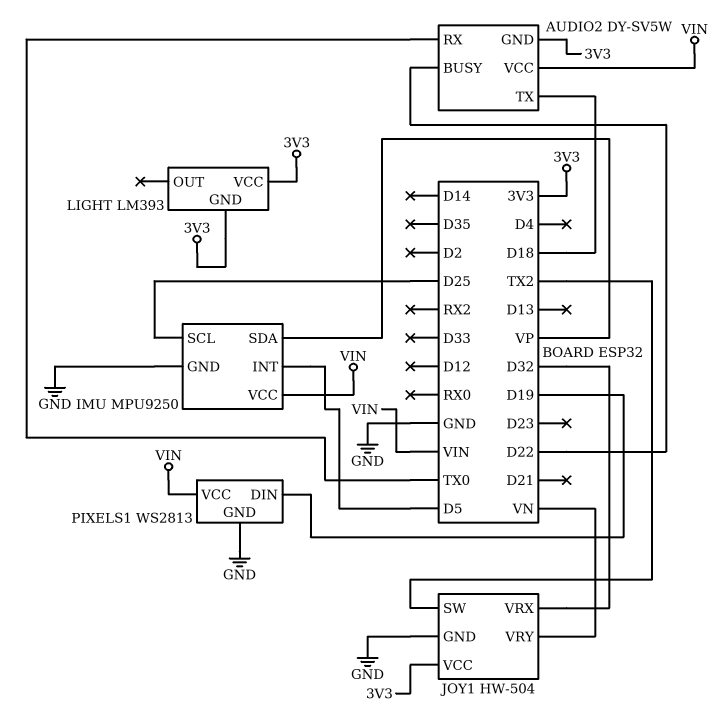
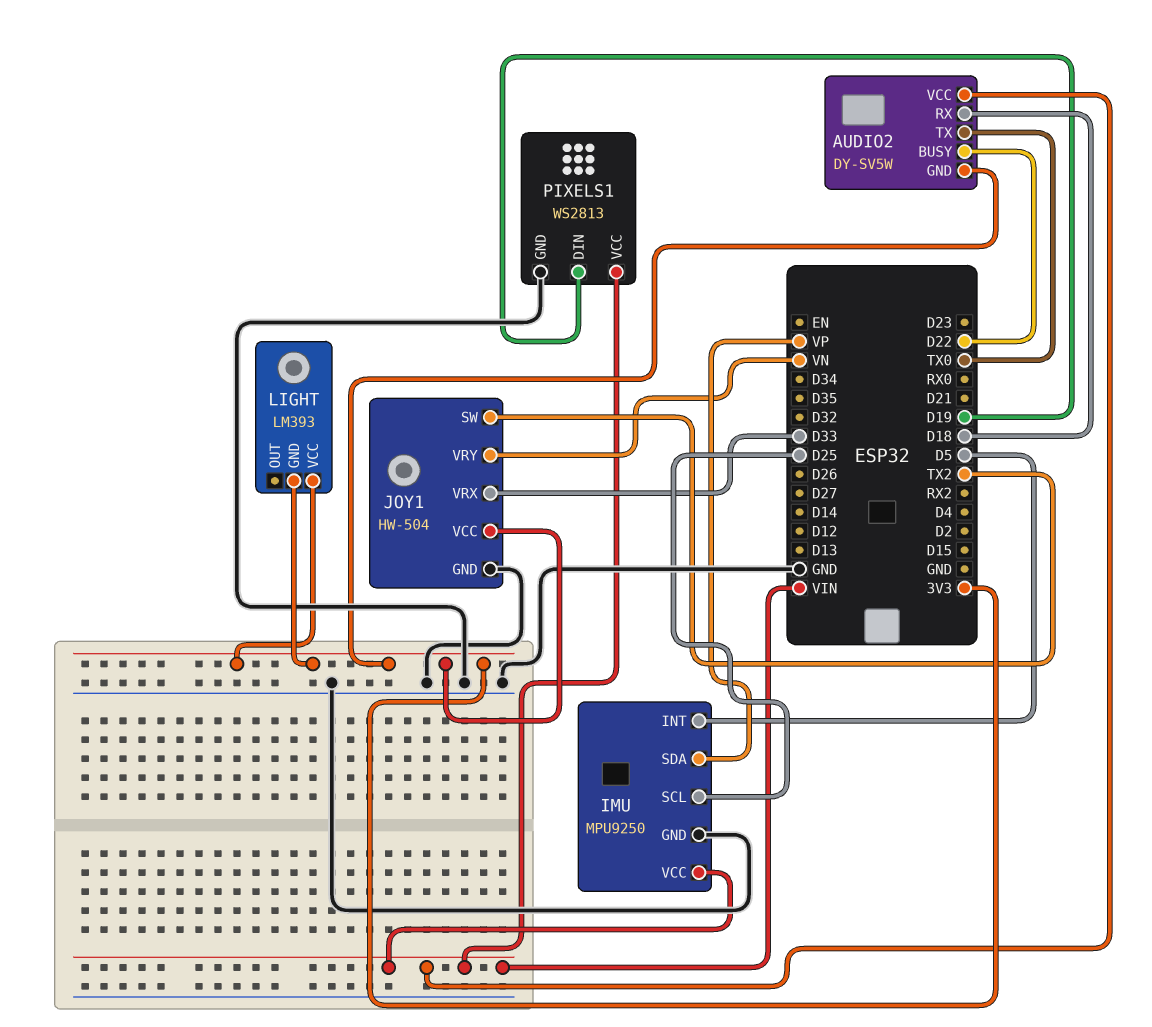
AUDIO2 pin RX: TX0 -> D18
AUDIO2 pin TX: D18 -> TX0
JOY1 pin VRX: D32 -> D33

